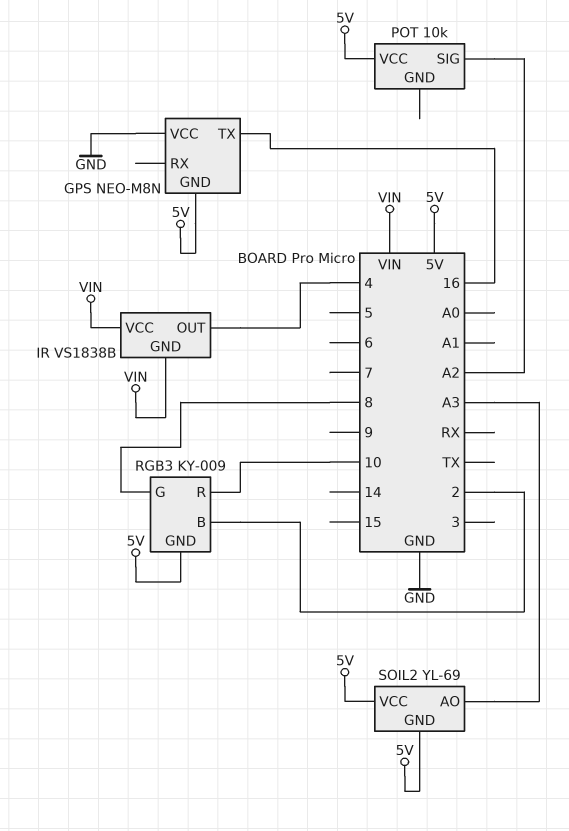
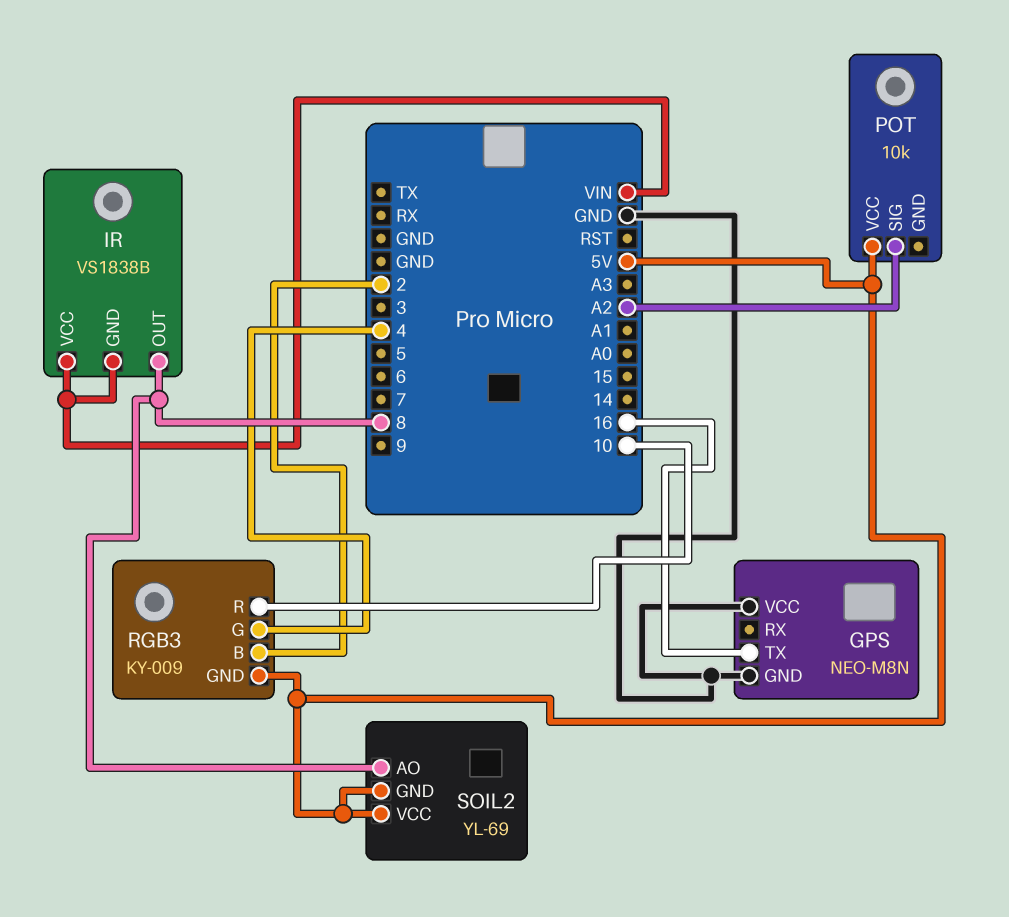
GPS pin GND: 5V -> GND
IR pin OUT: 4 -> 8
RGB3 pin G: 8 -> 4
SOIL2 pin AO: A3 -> 8

